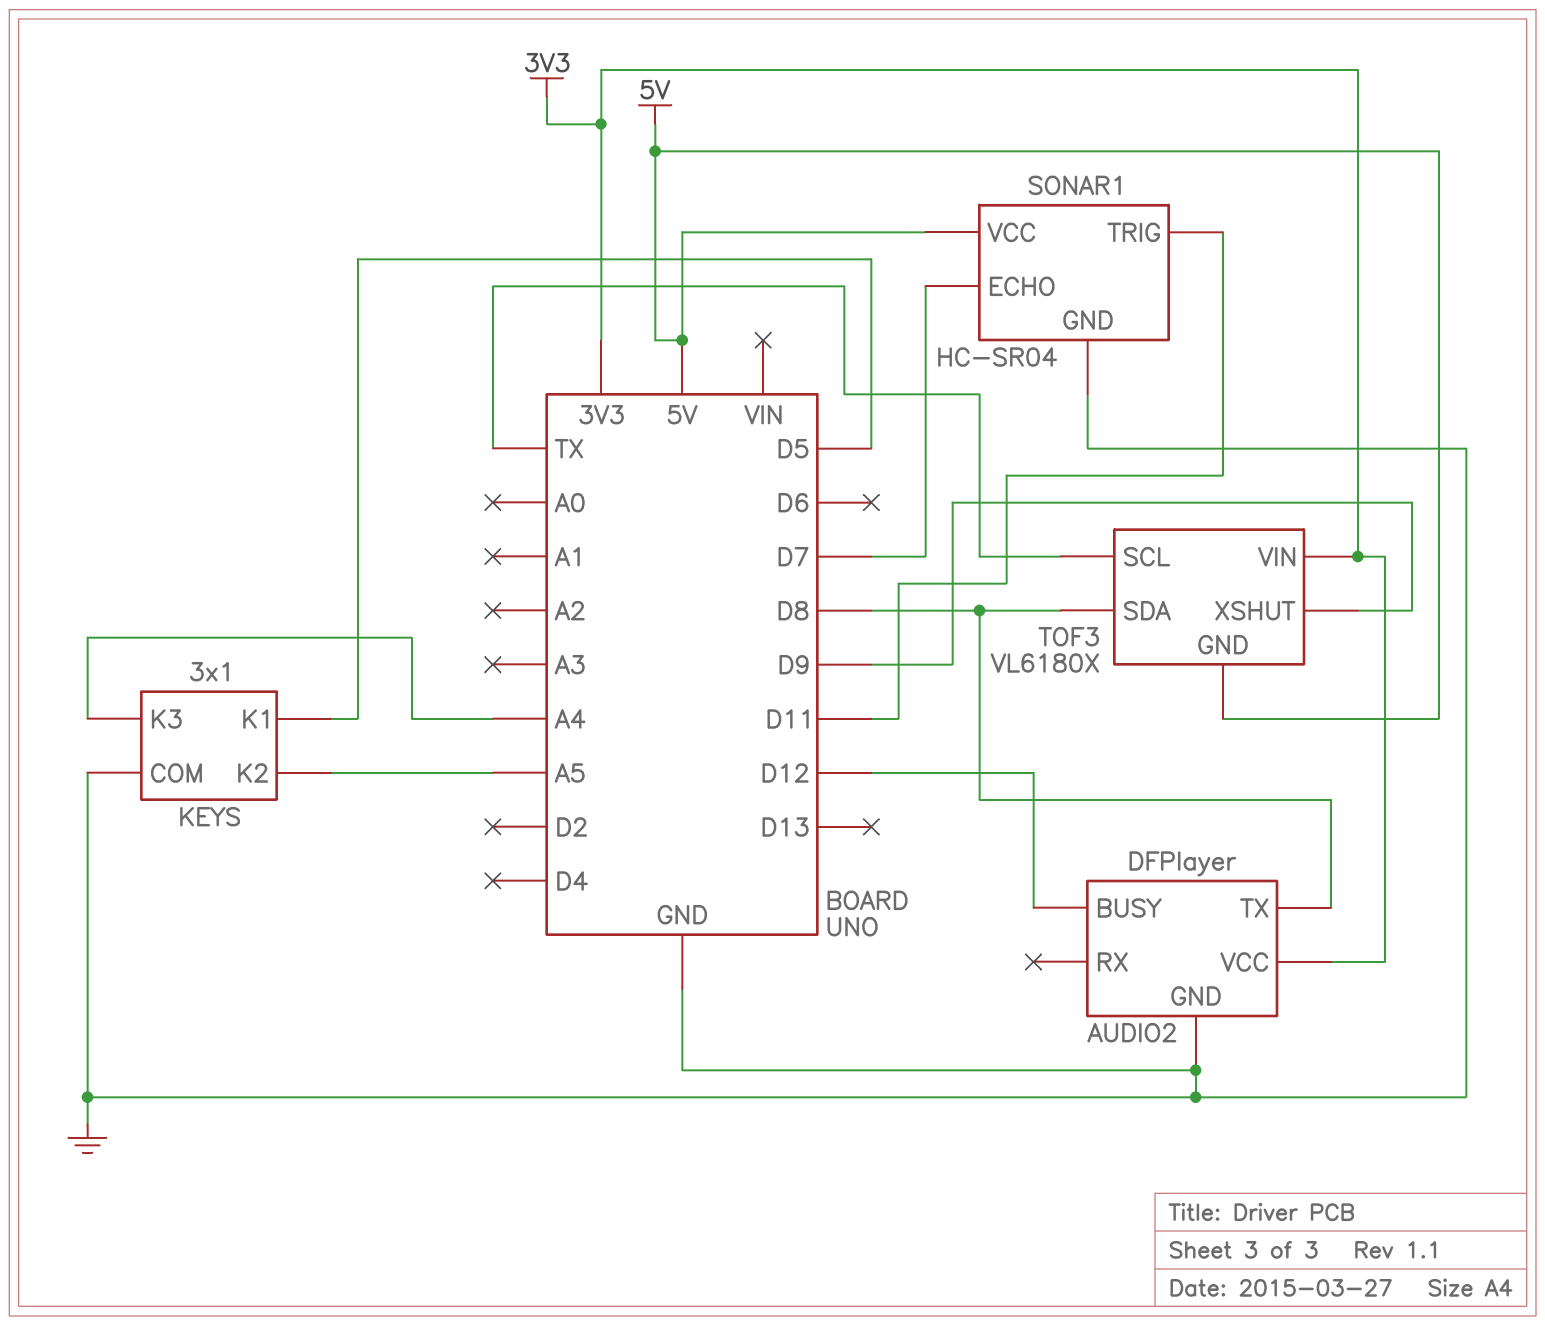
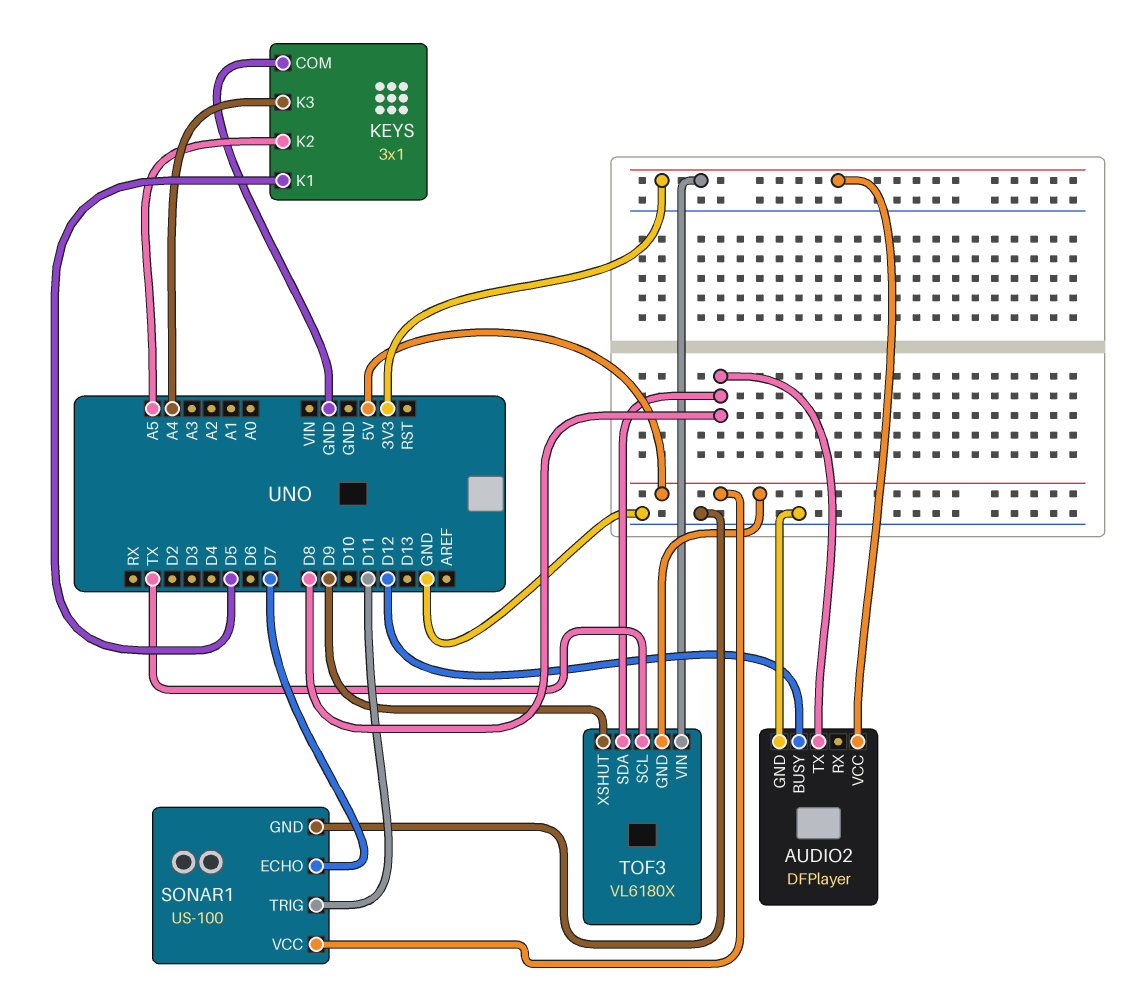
SONAR1: HC-SR04 -> US-100

